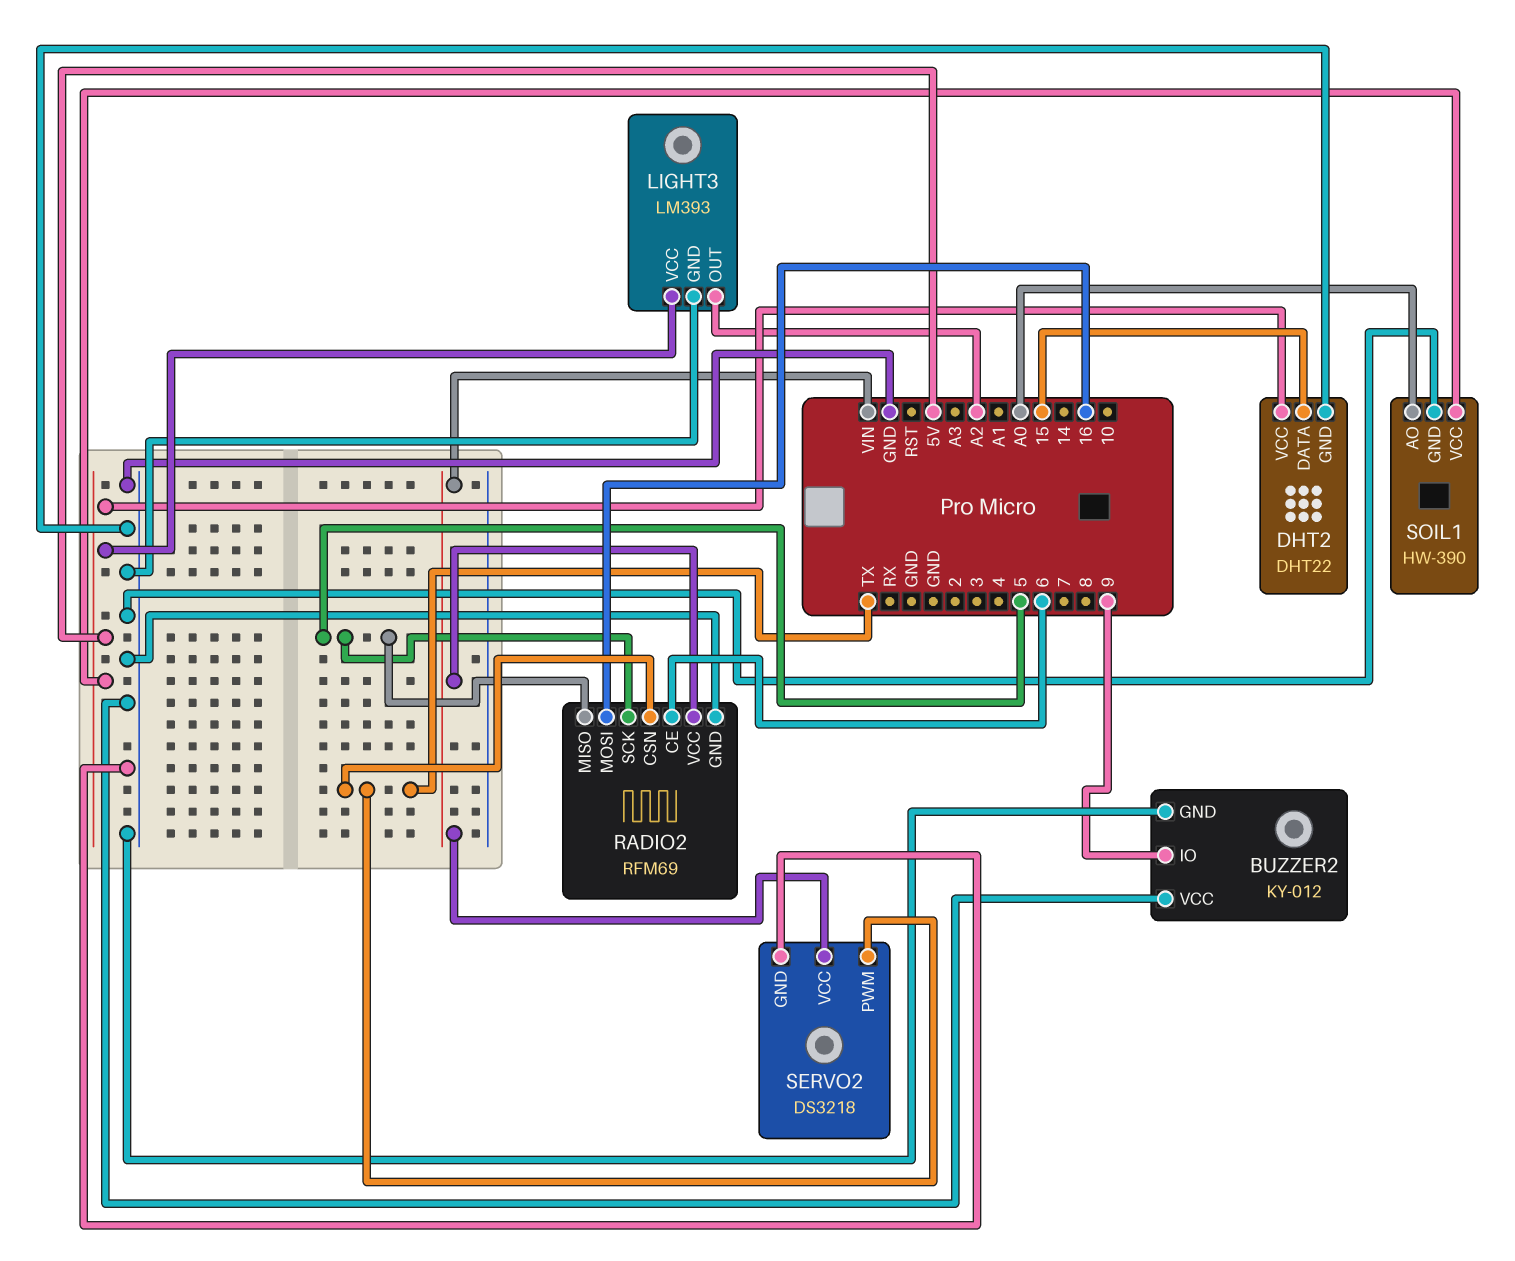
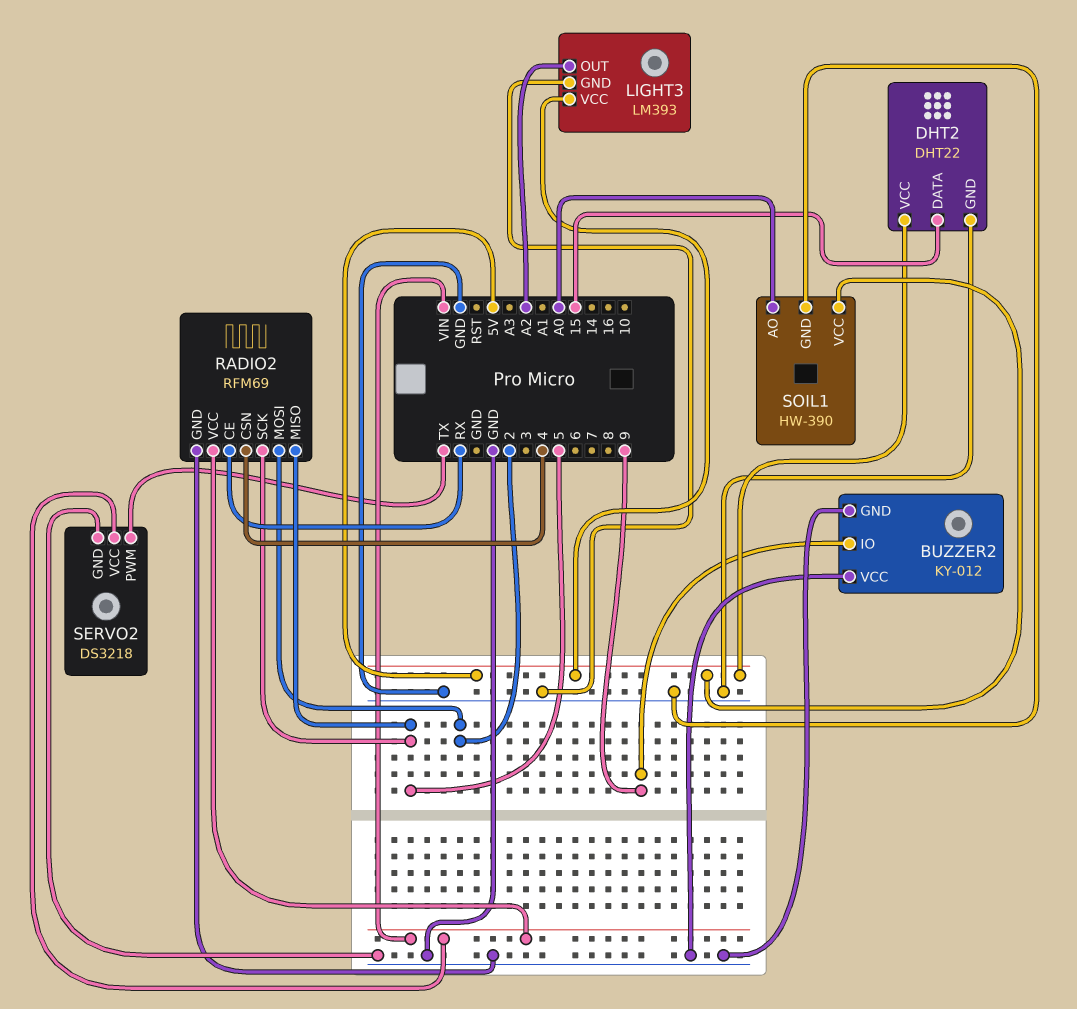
RADIO2 pin CE: 6 -> RX
RADIO2 pin CSN: TX -> 4
RADIO2 pin MOSI: 16 -> 2

